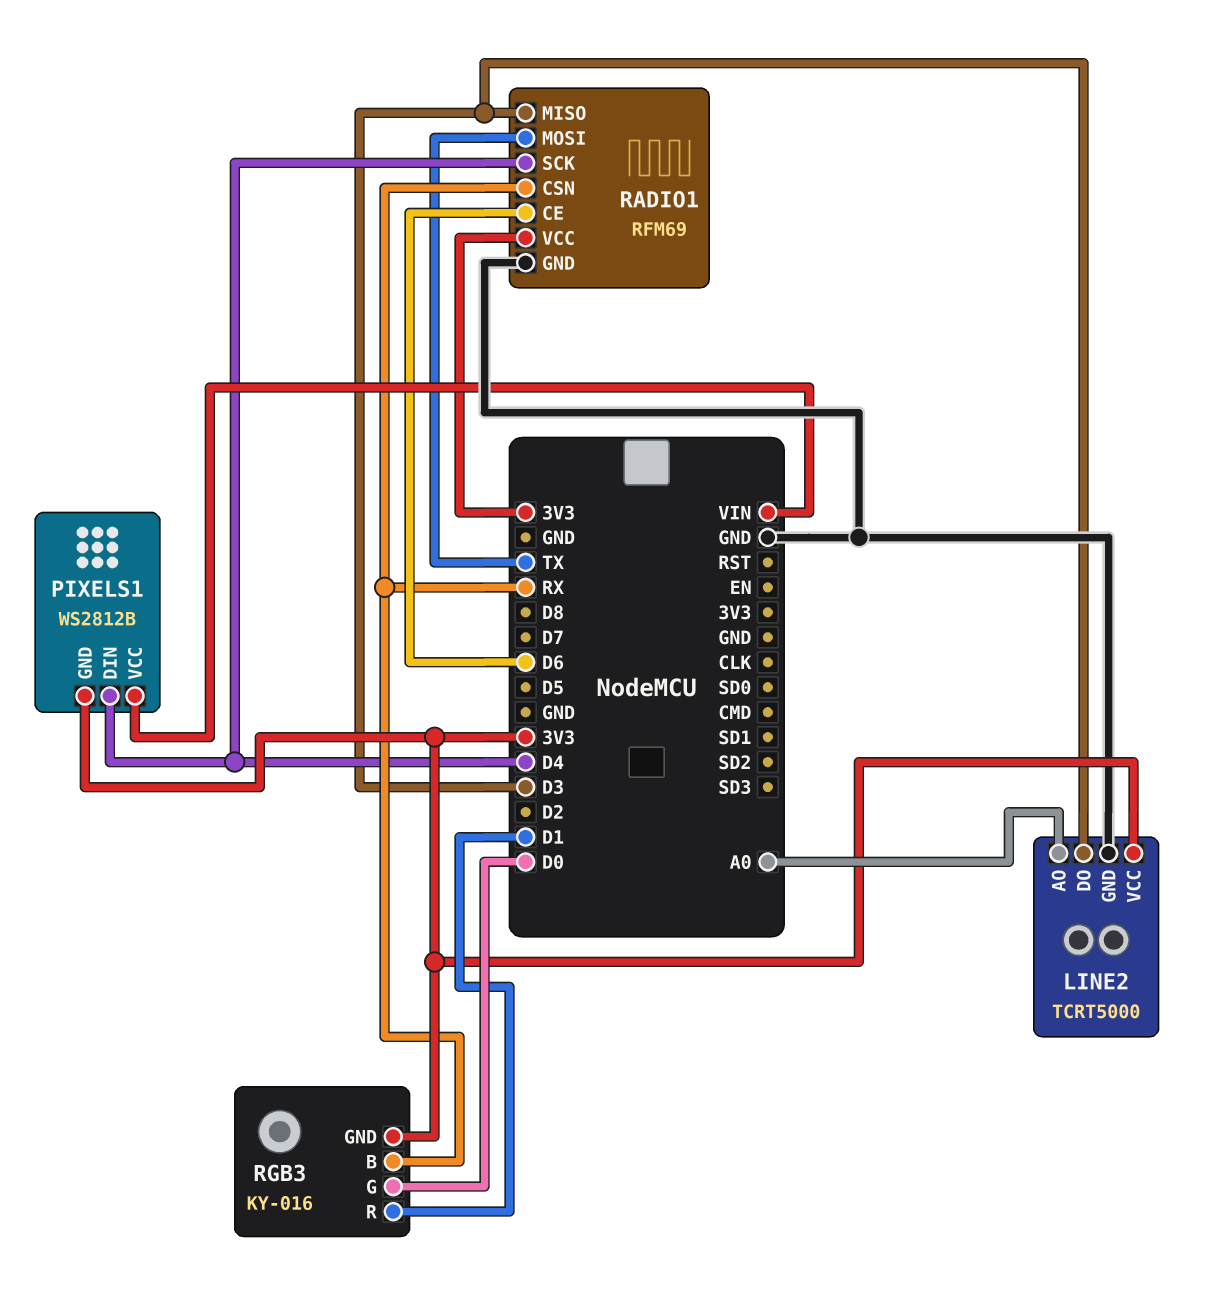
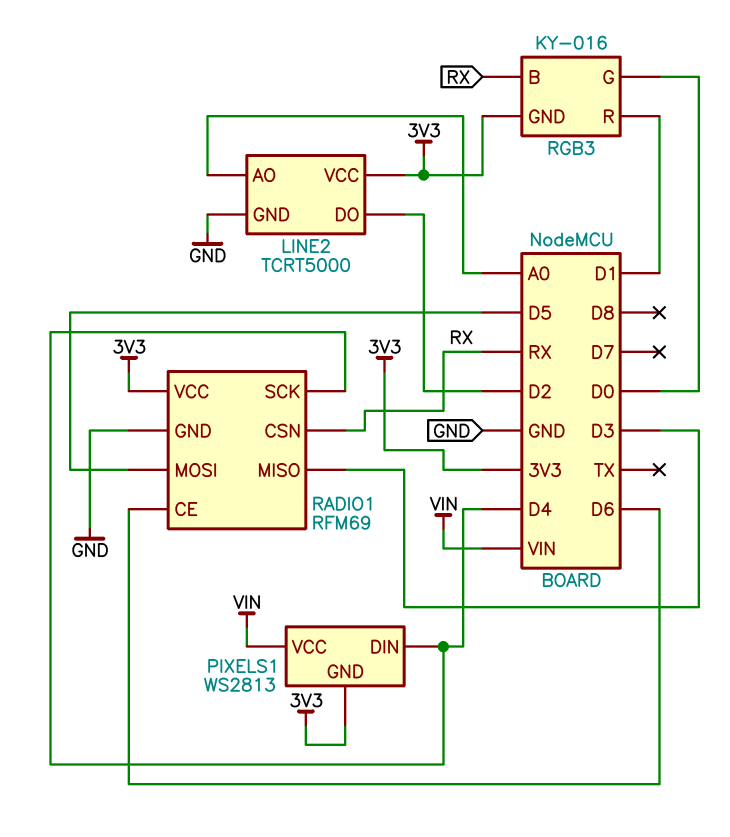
LINE2 pin DO: D3 -> D2
PIXELS1: WS2812B -> WS2813
RADIO1 pin MOSI: TX -> D5

